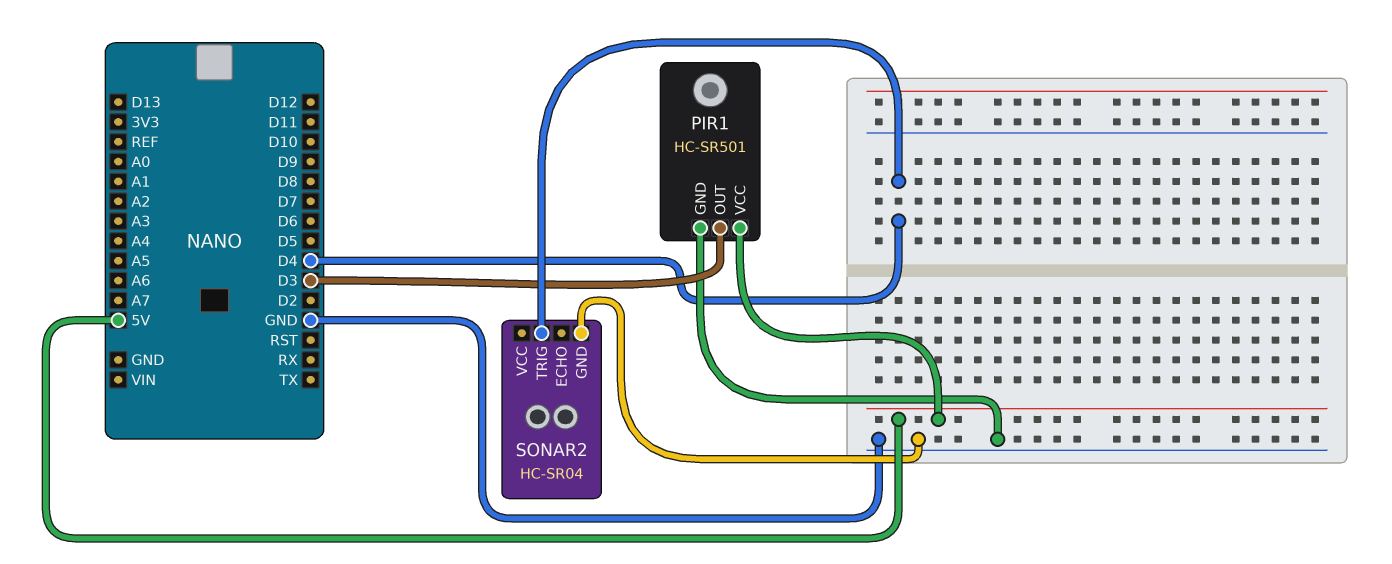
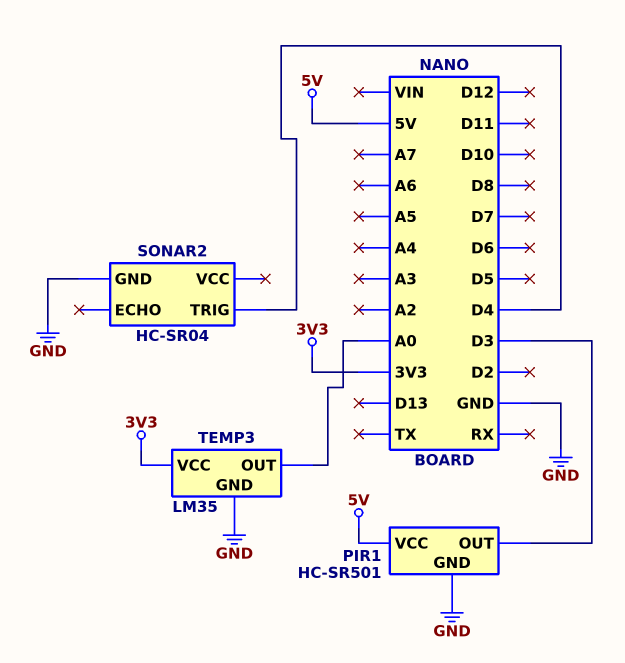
TEMP3: none -> LM35
TEMP3 pin GND: none -> GND
TEMP3 pin OUT: none -> A0
TEMP3 pin VCC: none -> 3V3

